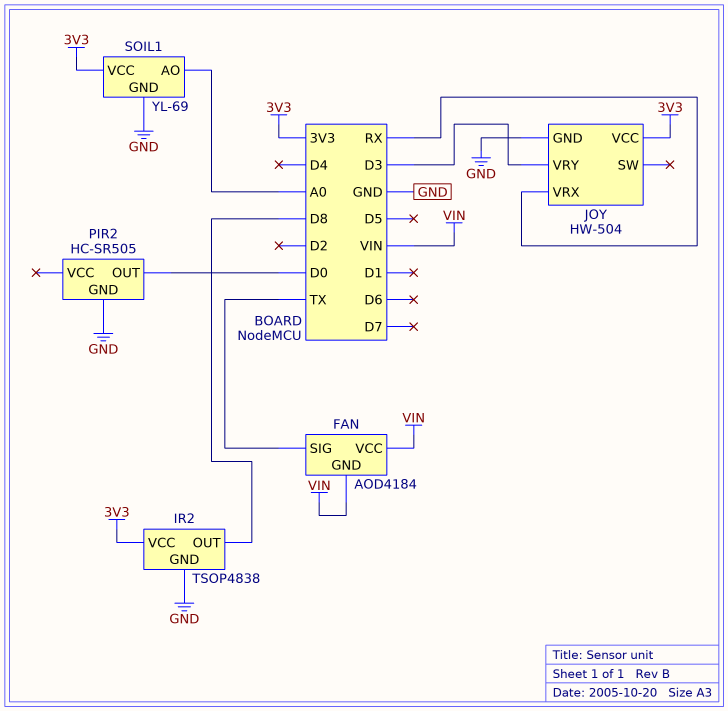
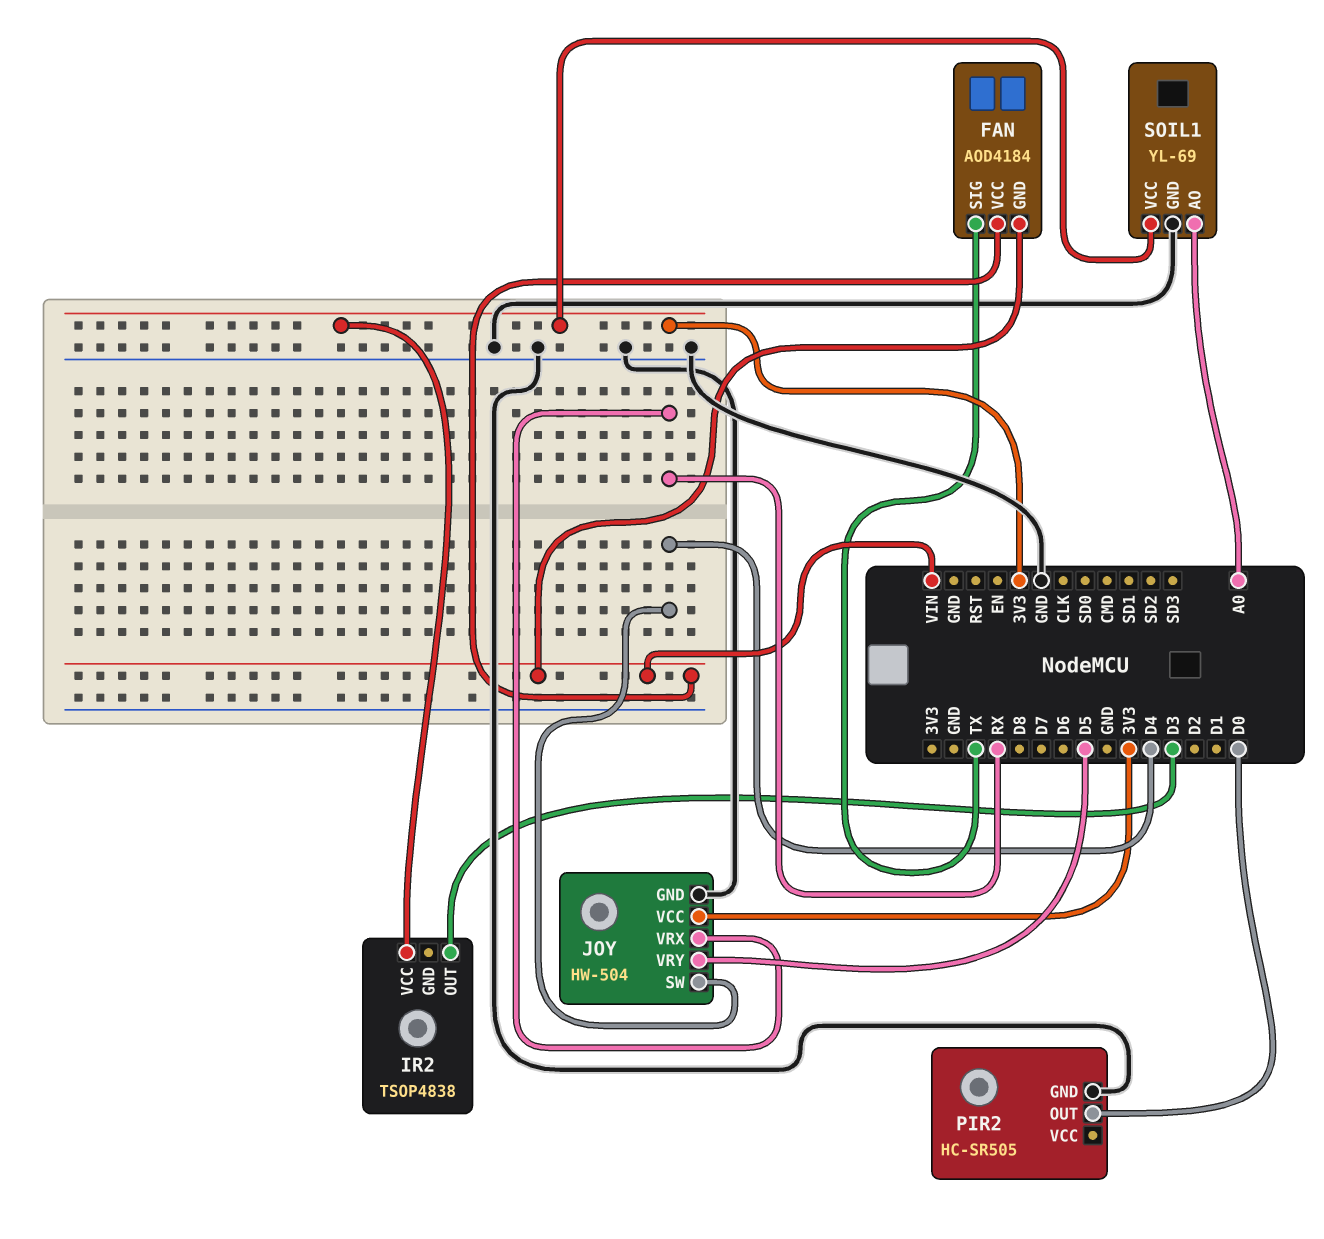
IR2 pin GND: GND -> none
IR2 pin OUT: D8 -> D3
JOY pin SW: none -> D4
JOY pin VRY: D3 -> D5

